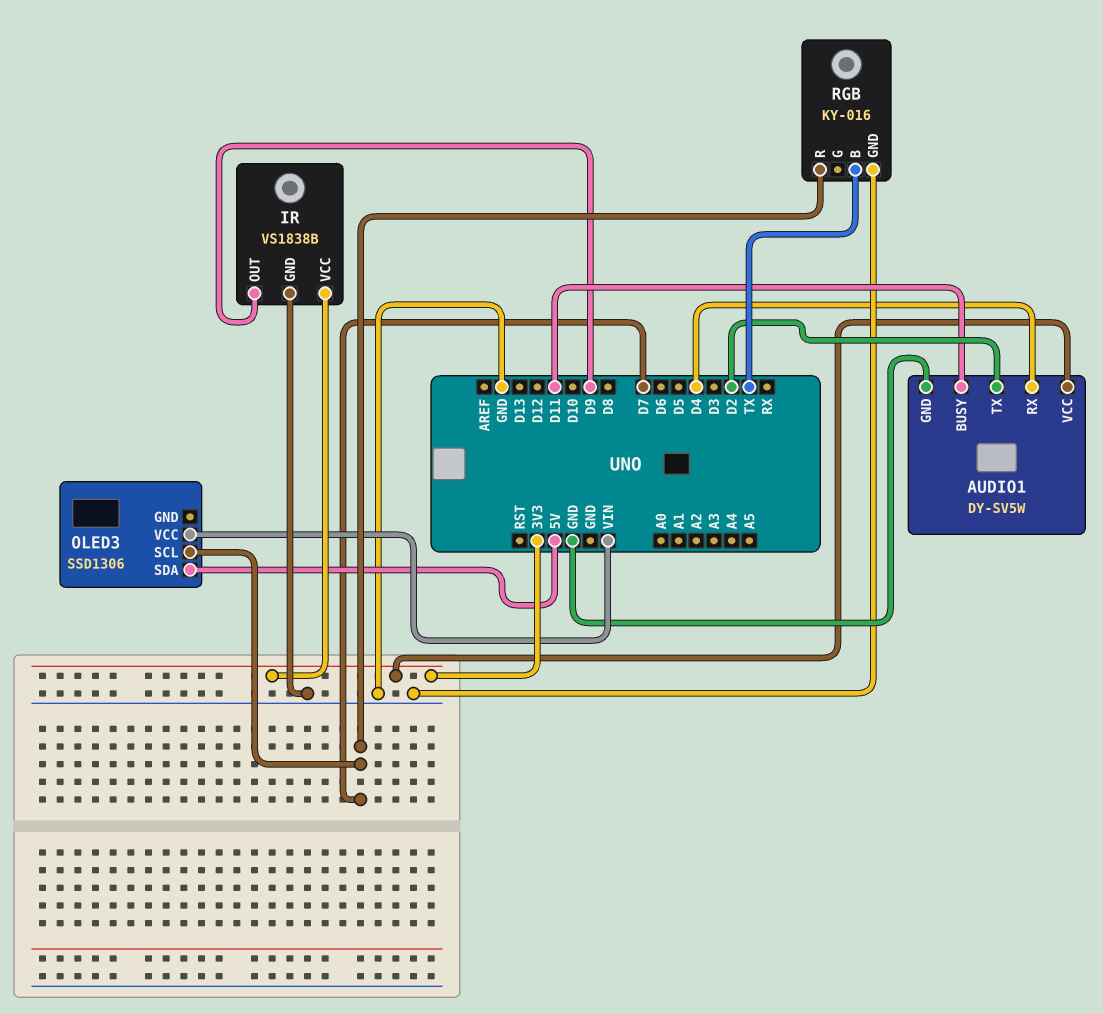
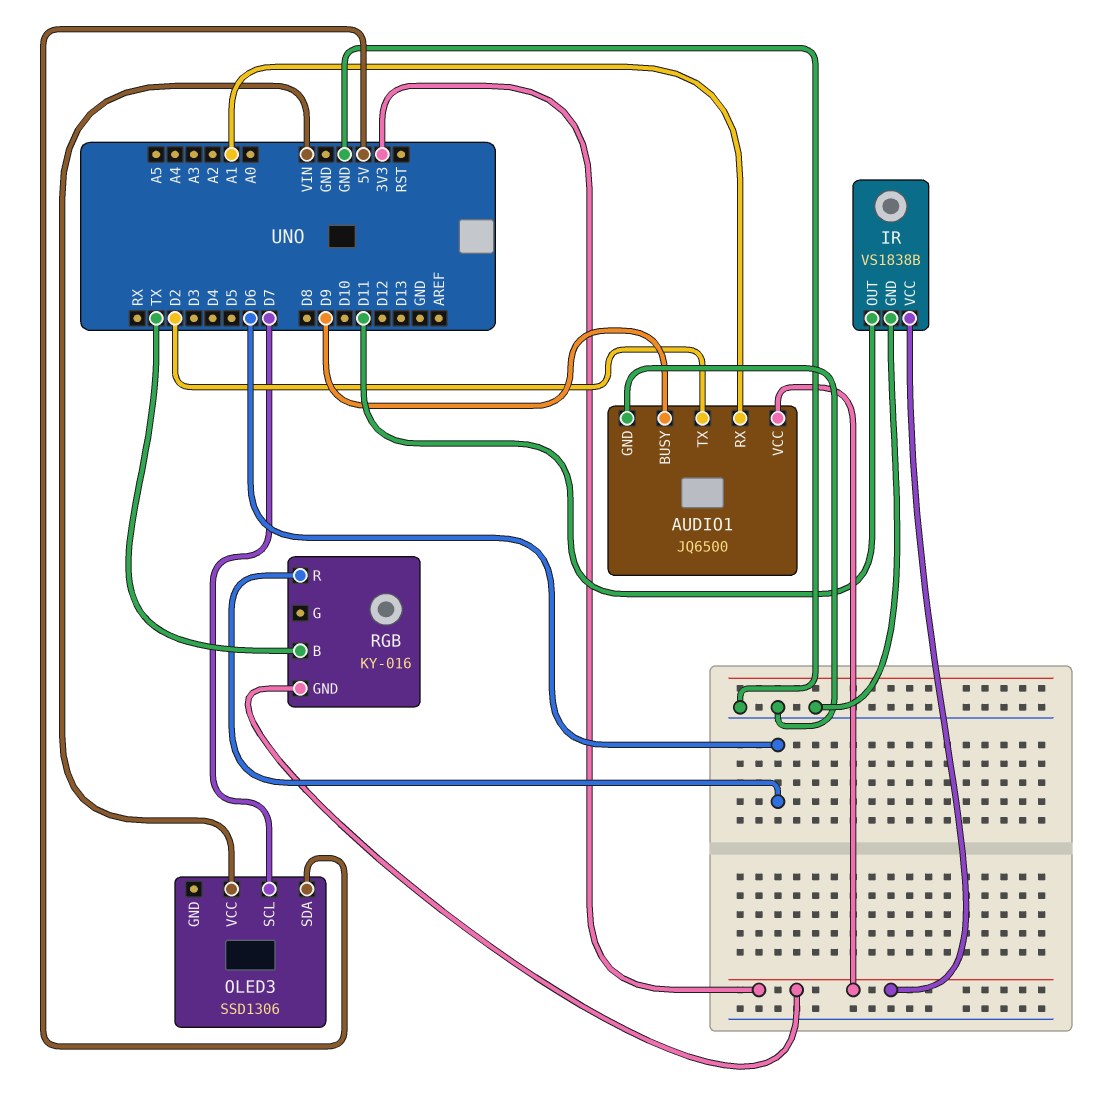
AUDIO1: DY-SV5W -> JQ6500
AUDIO1 pin BUSY: D11 -> D9
AUDIO1 pin RX: D4 -> A1
IR pin OUT: D9 -> D11
RGB pin GND: GND -> 3V3
RGB pin R: D7 -> D6

